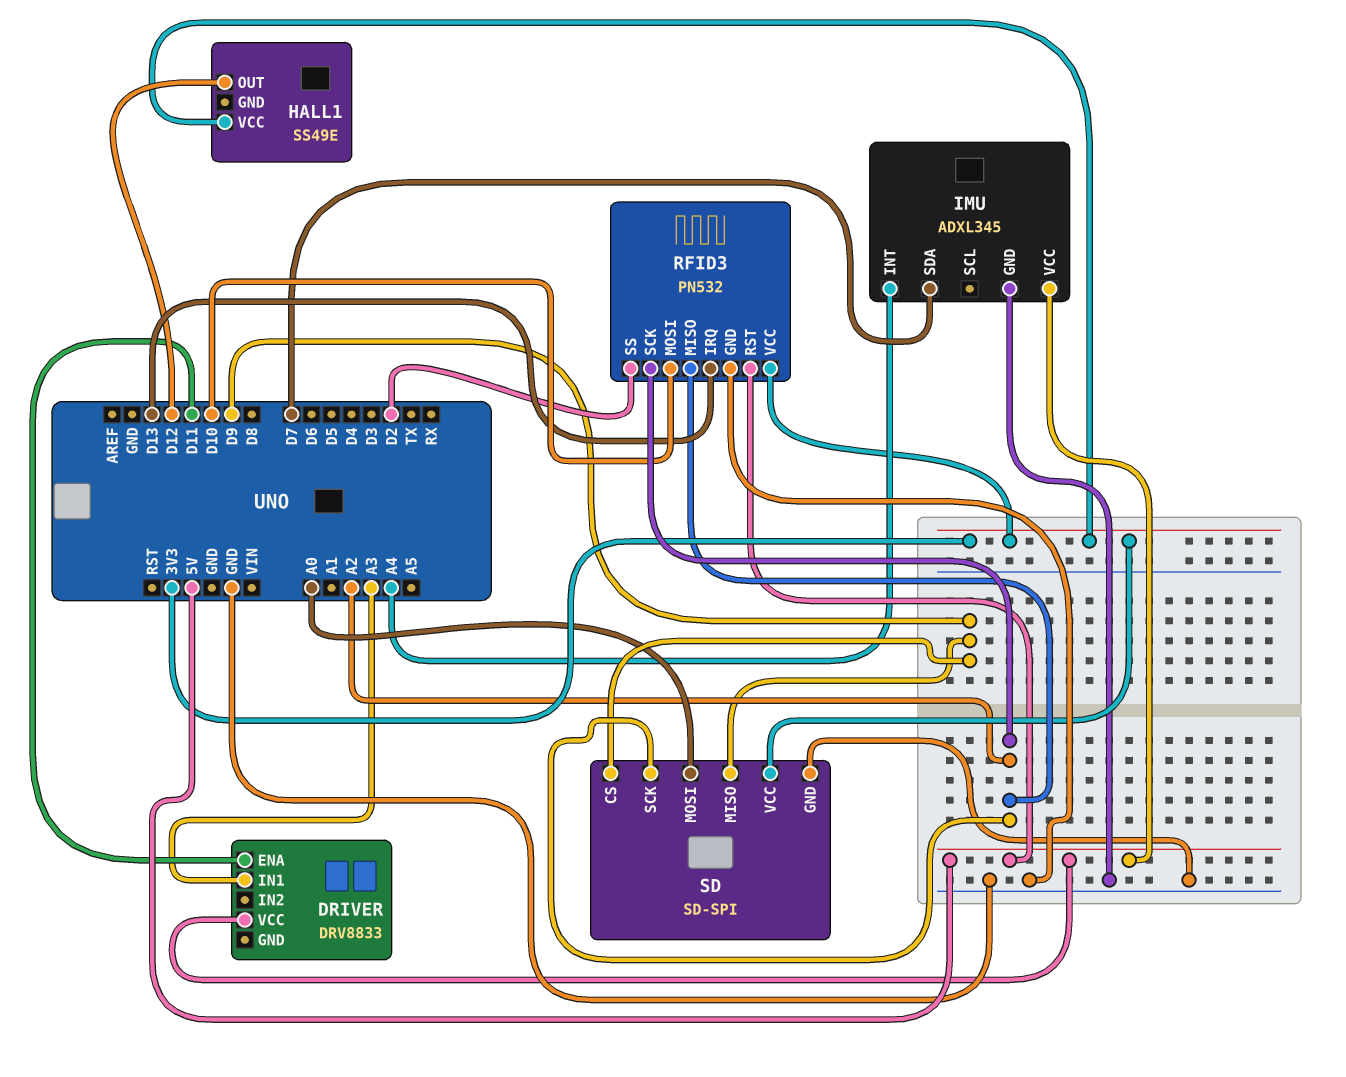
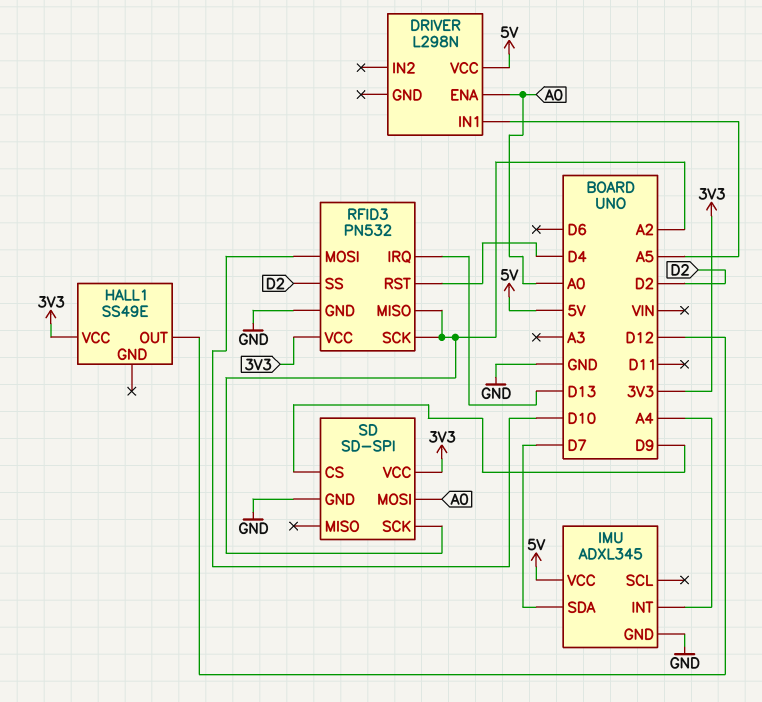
DRIVER: DRV8833 -> L298N
DRIVER pin ENA: D11 -> A0
DRIVER pin IN1: A3 -> A5
RFID3 pin RST: 5V -> D4
SD pin MISO: D9 -> none

